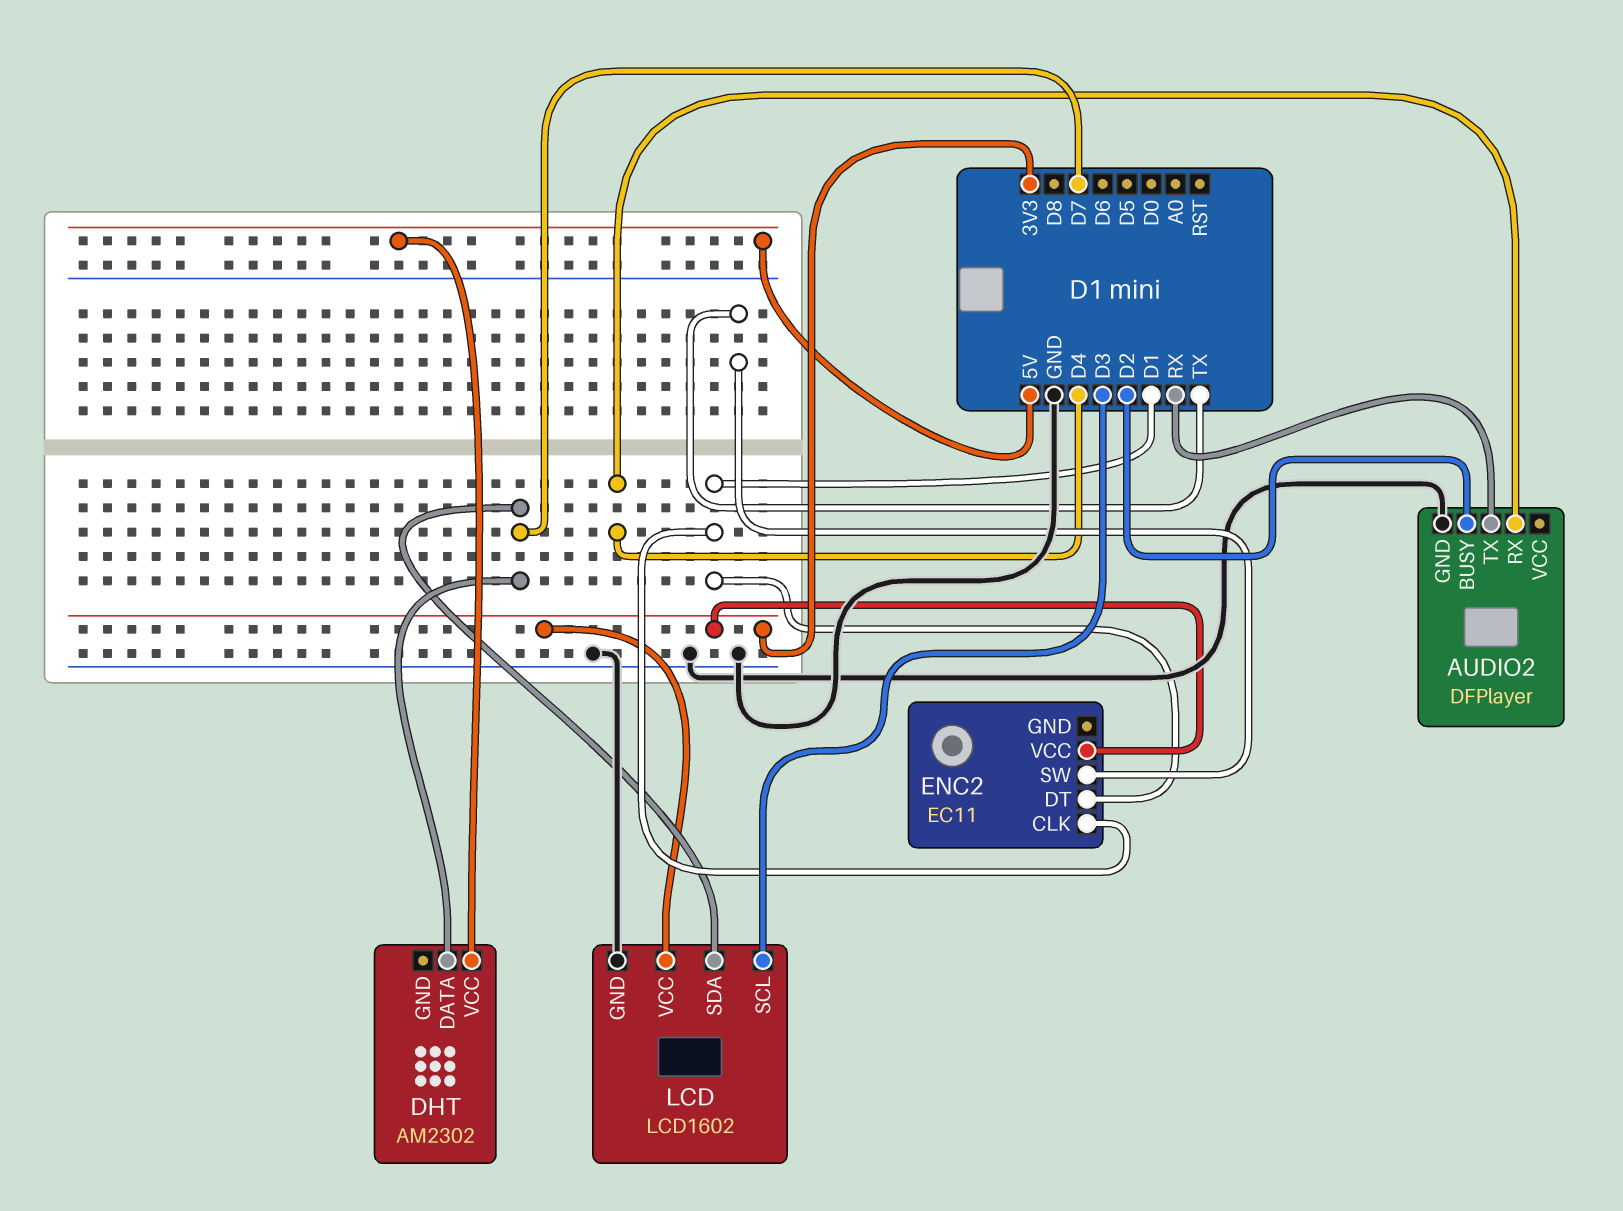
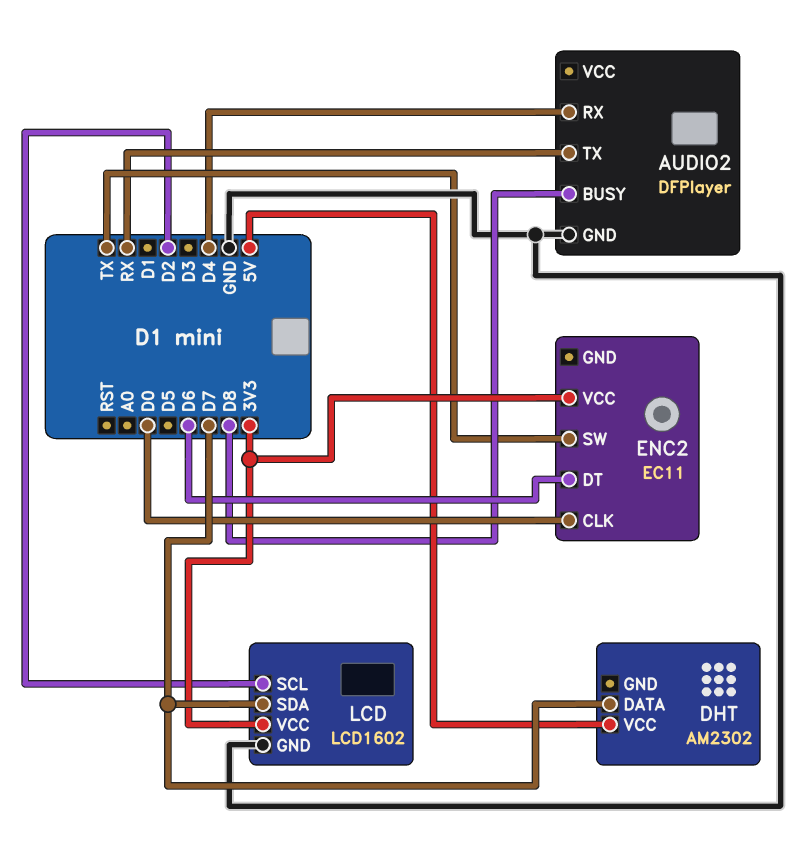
AUDIO2 pin BUSY: D2 -> D8
ENC2 pin CLK: D1 -> D0
ENC2 pin DT: D1 -> D6
LCD pin SCL: D3 -> D2

